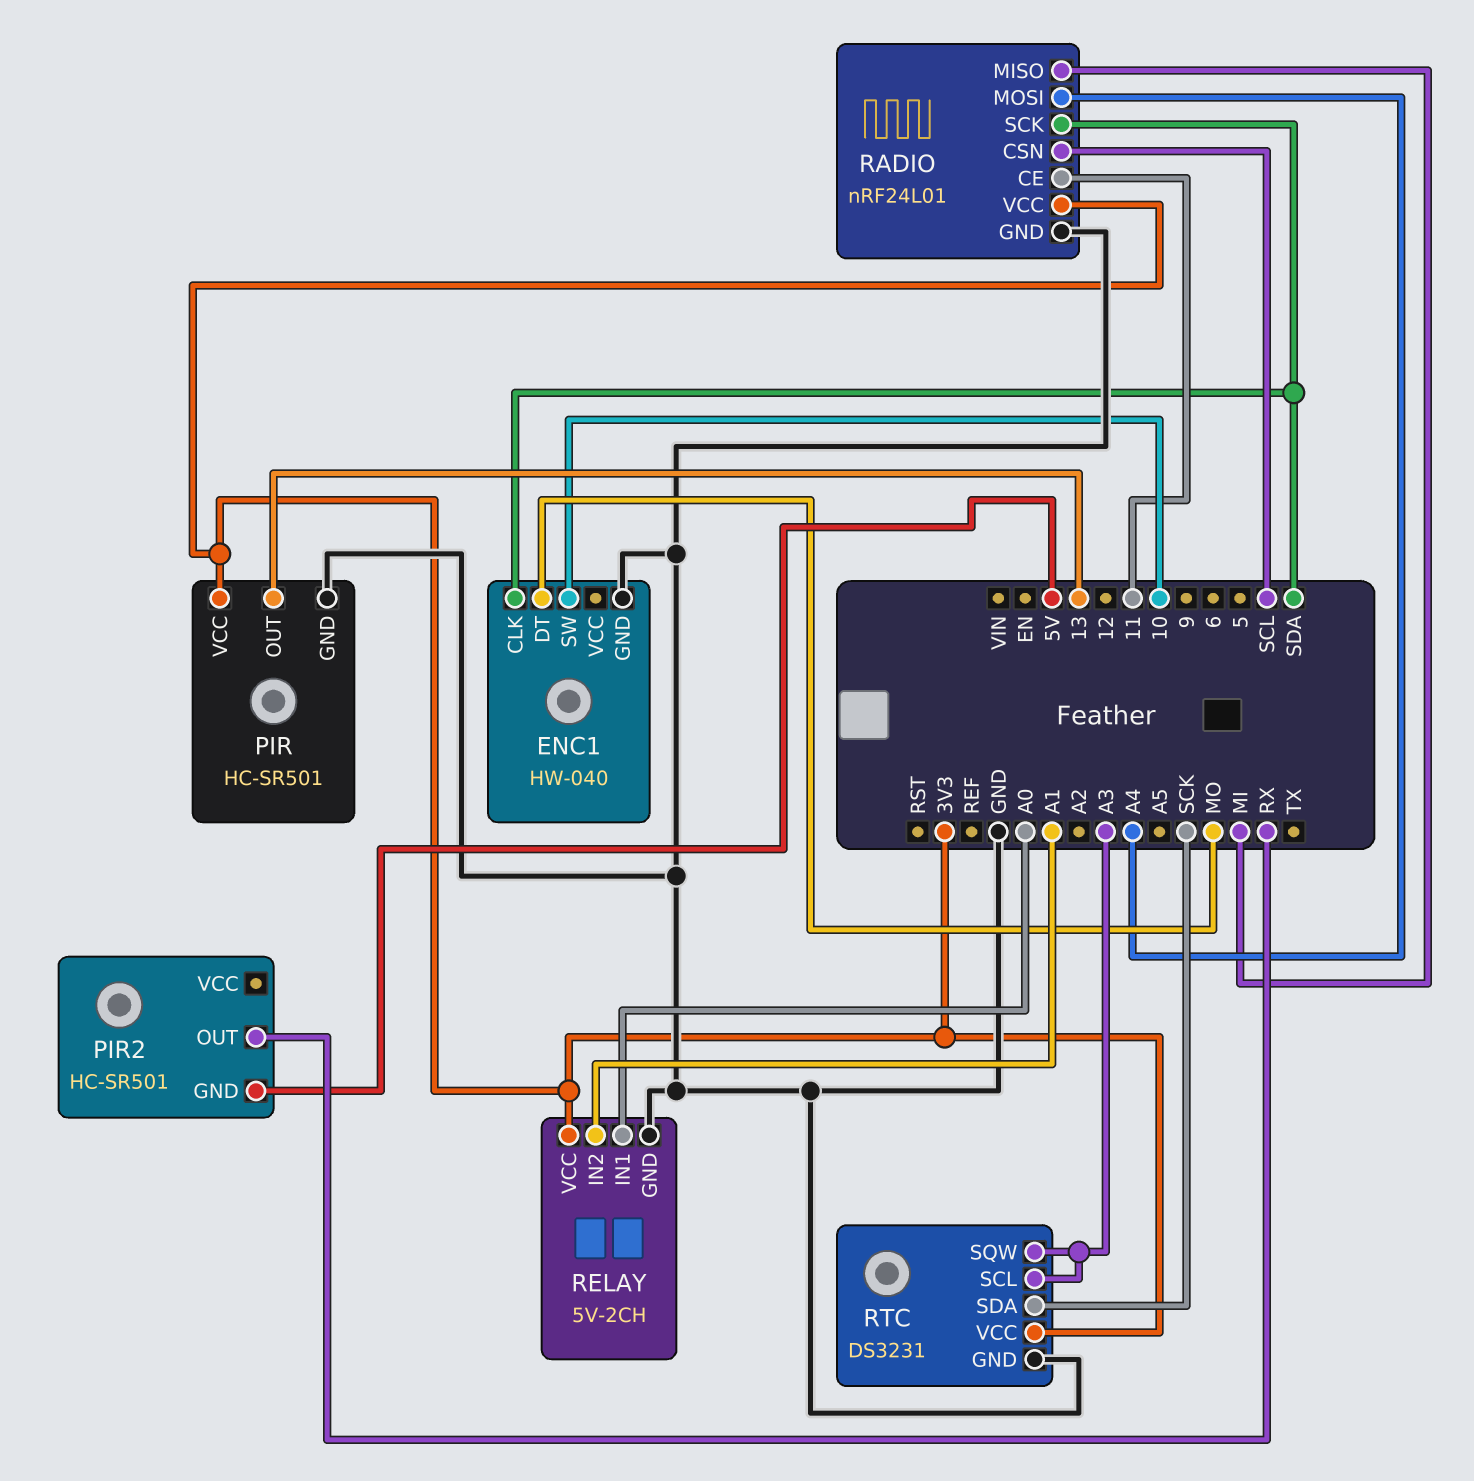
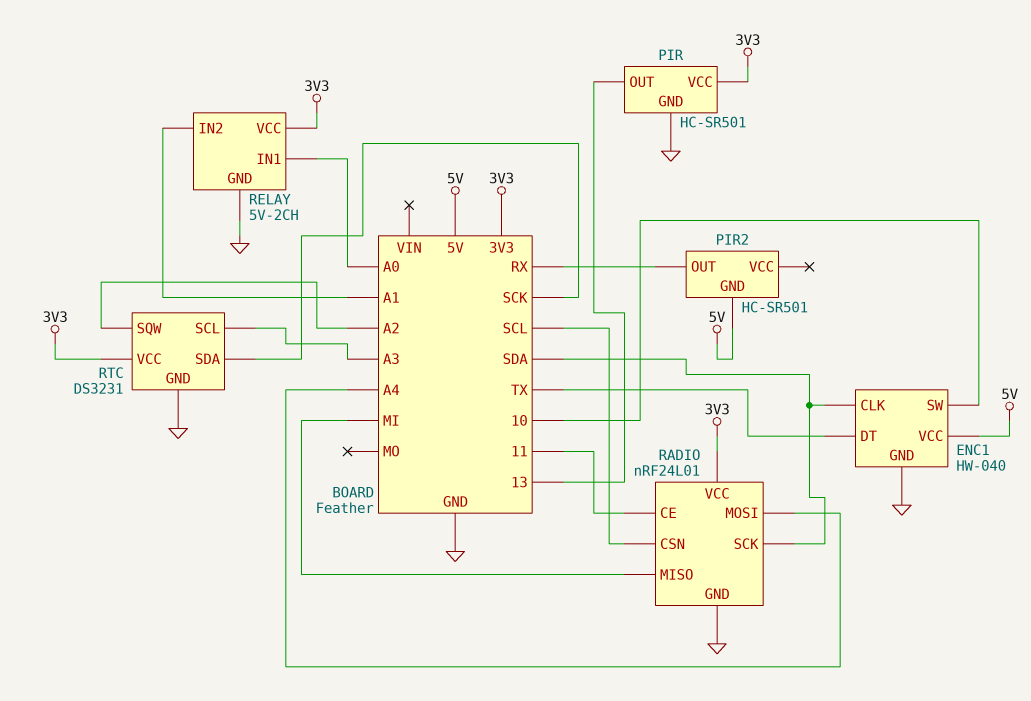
ENC1 pin DT: MO -> TX
ENC1 pin VCC: none -> 5V
RTC pin SQW: A3 -> A2

